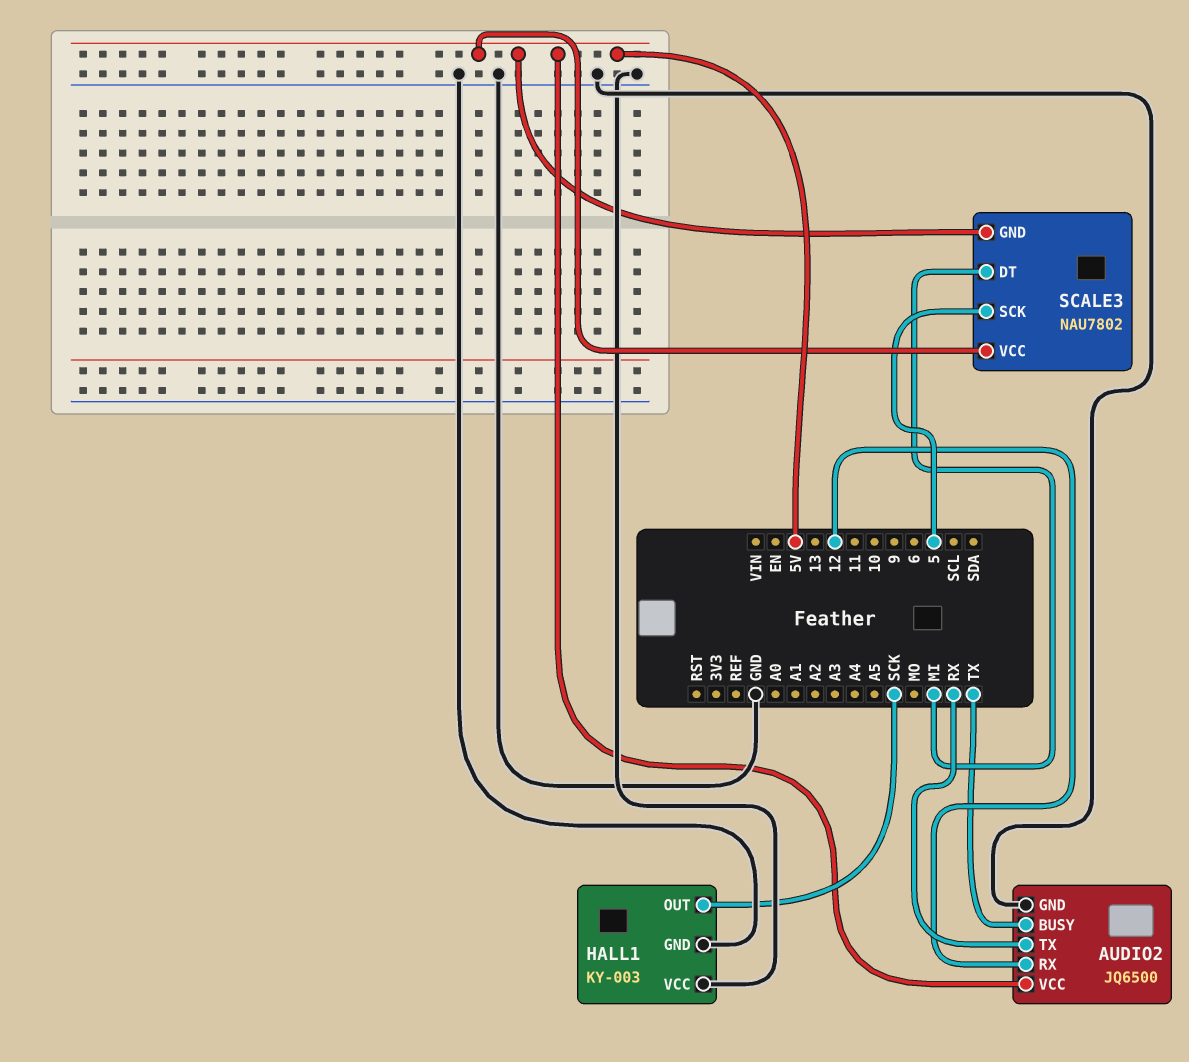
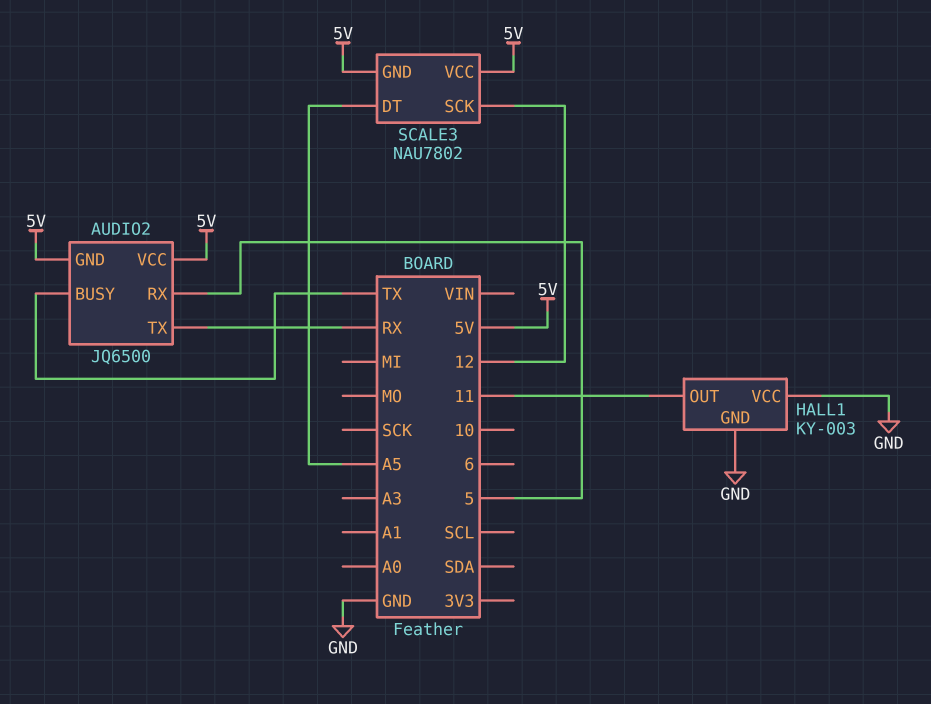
AUDIO2 pin GND: GND -> 5V
AUDIO2 pin RX: 12 -> 5
HALL1 pin OUT: SCK -> 11
SCALE3 pin DT: MI -> A5
SCALE3 pin SCK: 5 -> 12

